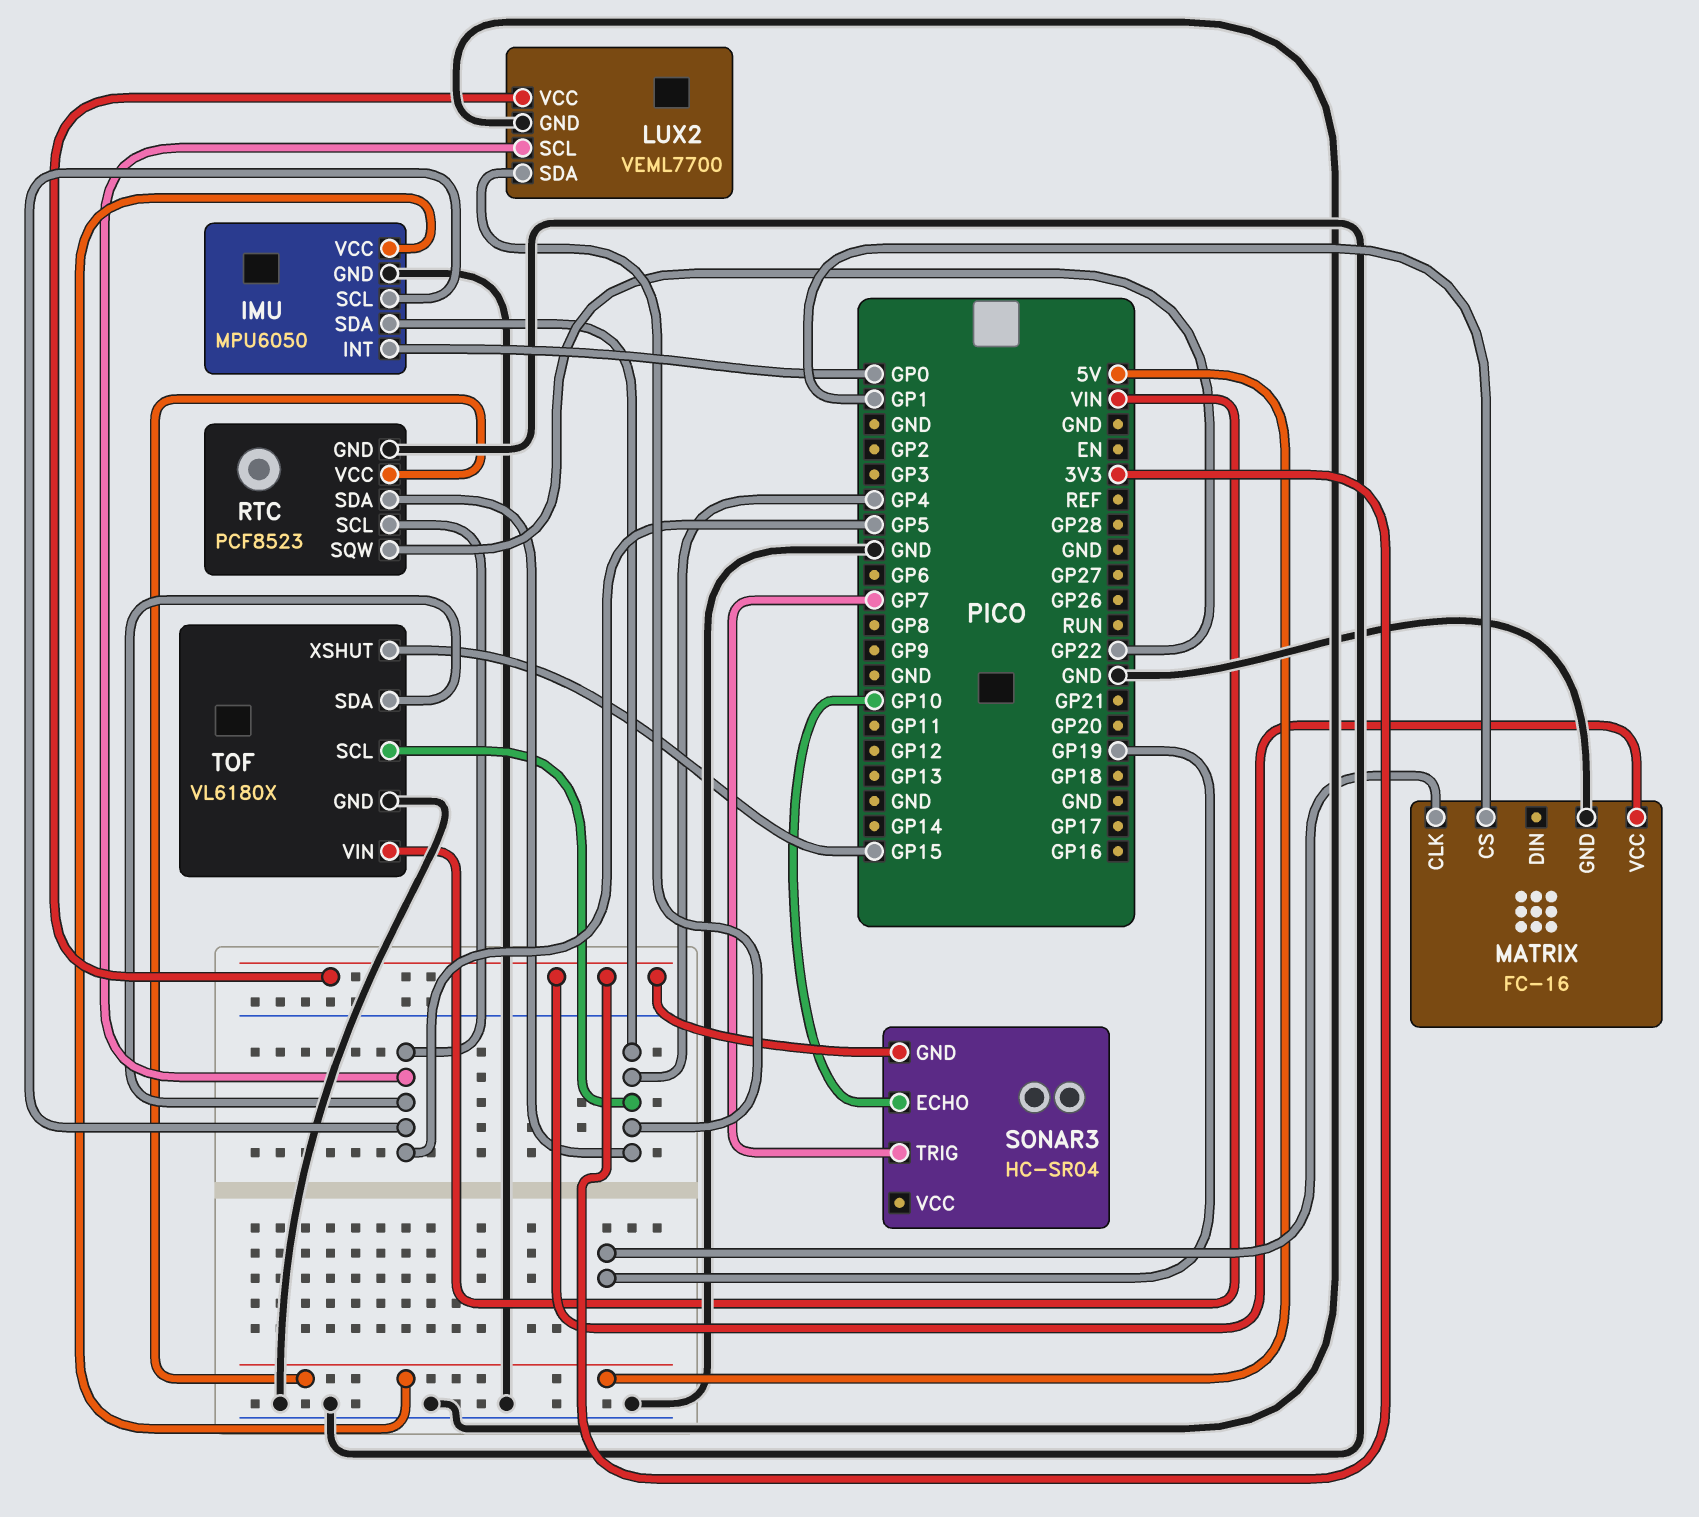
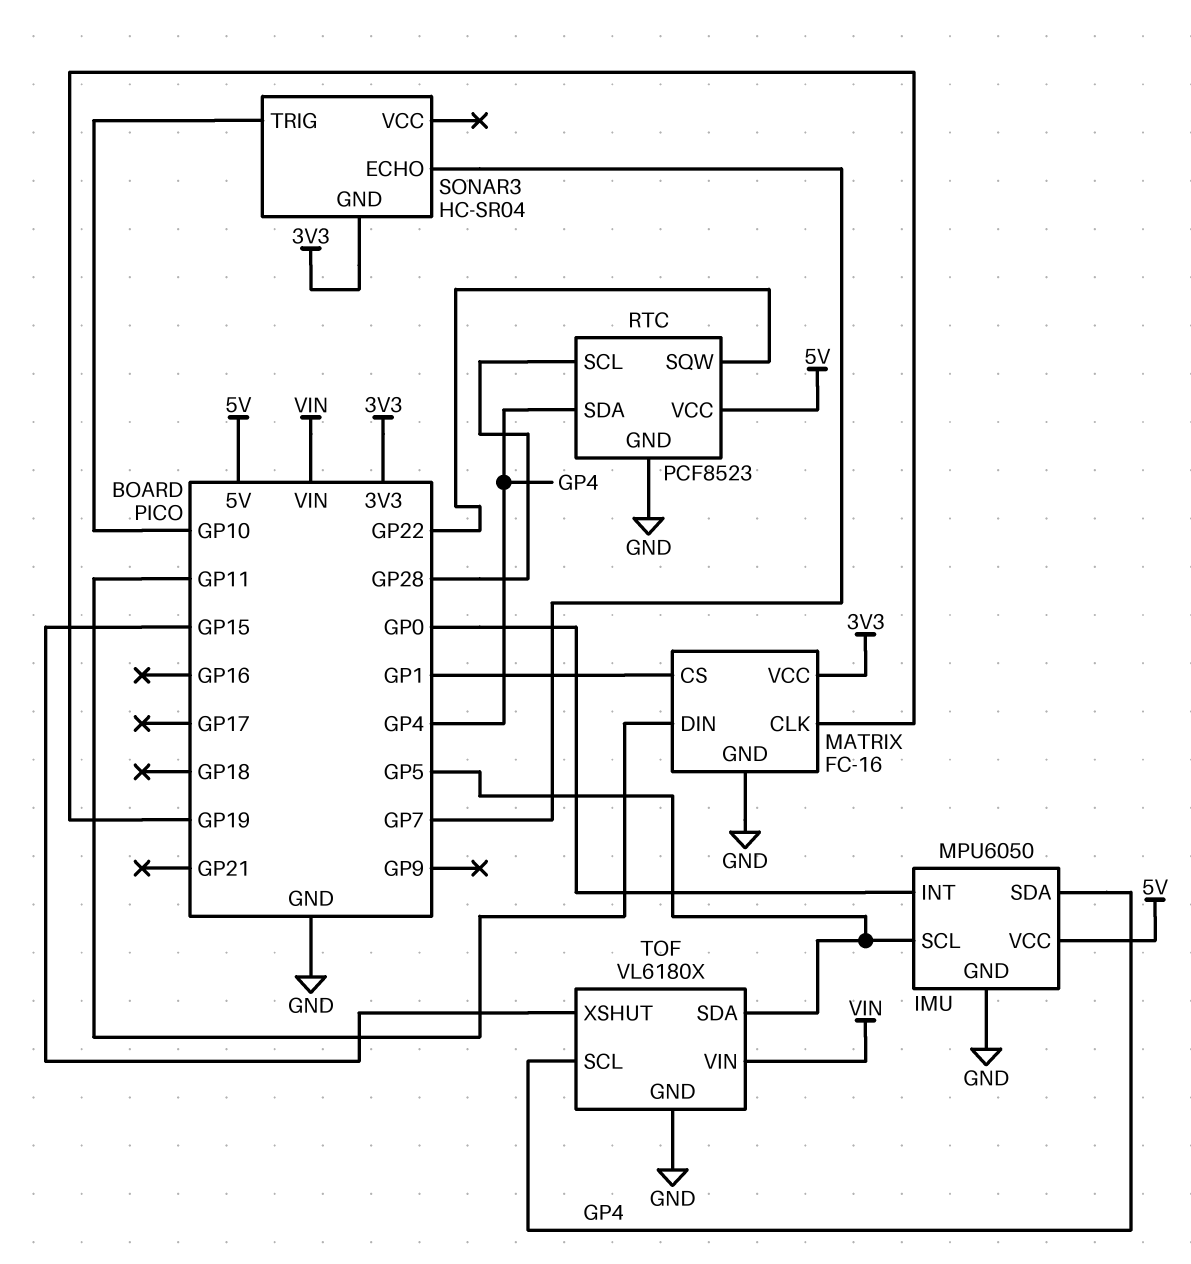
LUX2: VEML7700 -> none
LUX2 pin GND: GND -> none
LUX2 pin SCL: GP5 -> none
LUX2 pin SDA: GP4 -> none
LUX2 pin VCC: 3V3 -> none
MATRIX pin DIN: none -> GP11
RTC pin SCL: GP5 -> GP28
SONAR3 pin ECHO: GP10 -> GP7
SONAR3 pin TRIG: GP7 -> GP10

